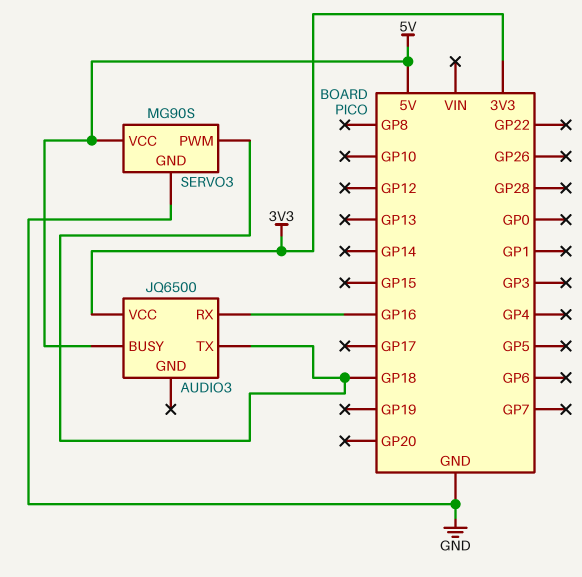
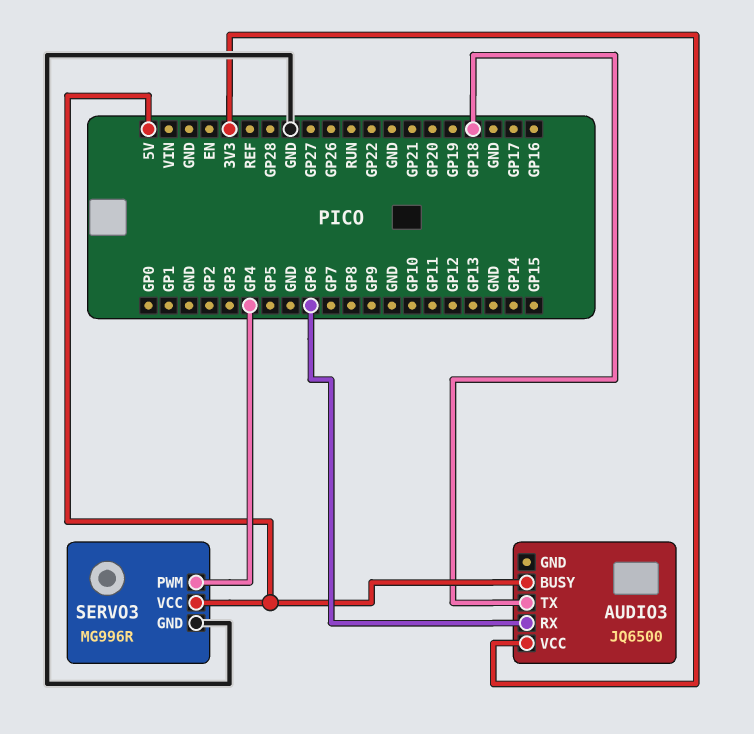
AUDIO3 pin RX: GP16 -> GP6
SERVO3: MG90S -> MG996R
SERVO3 pin PWM: GP18 -> GP4

